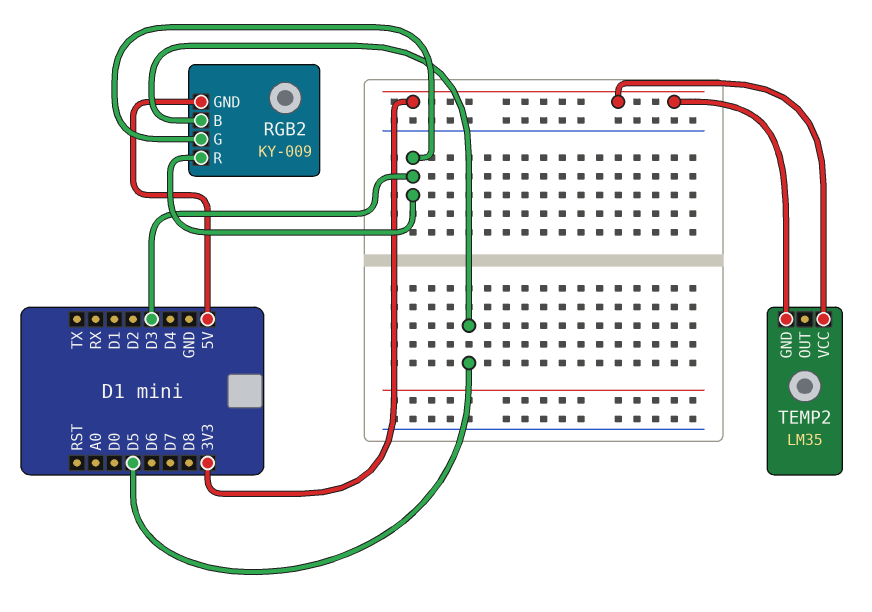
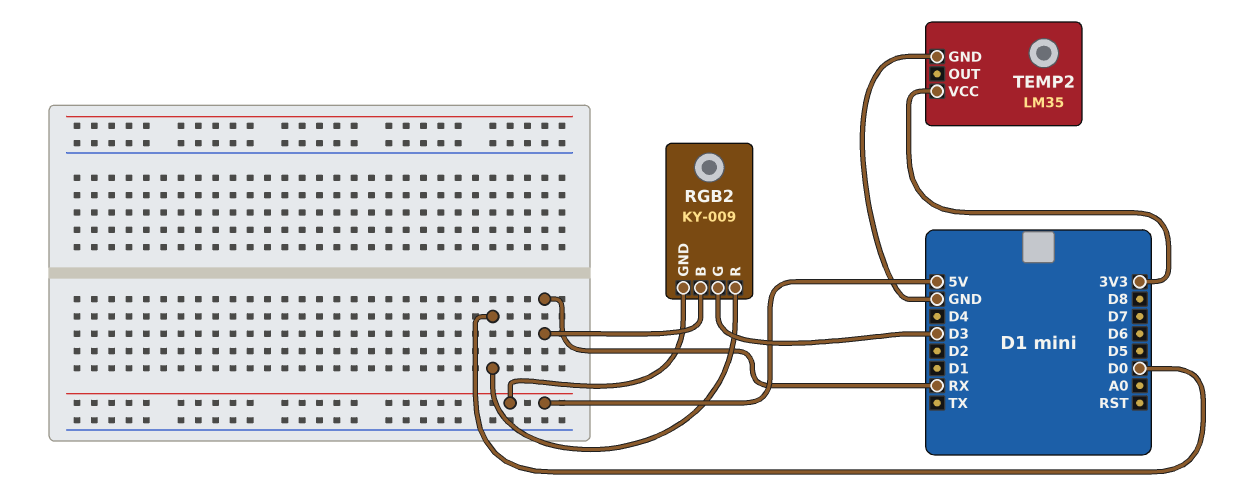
RGB2 pin B: D5 -> RX
RGB2 pin R: D3 -> D0
TEMP2 pin GND: 3V3 -> GND

